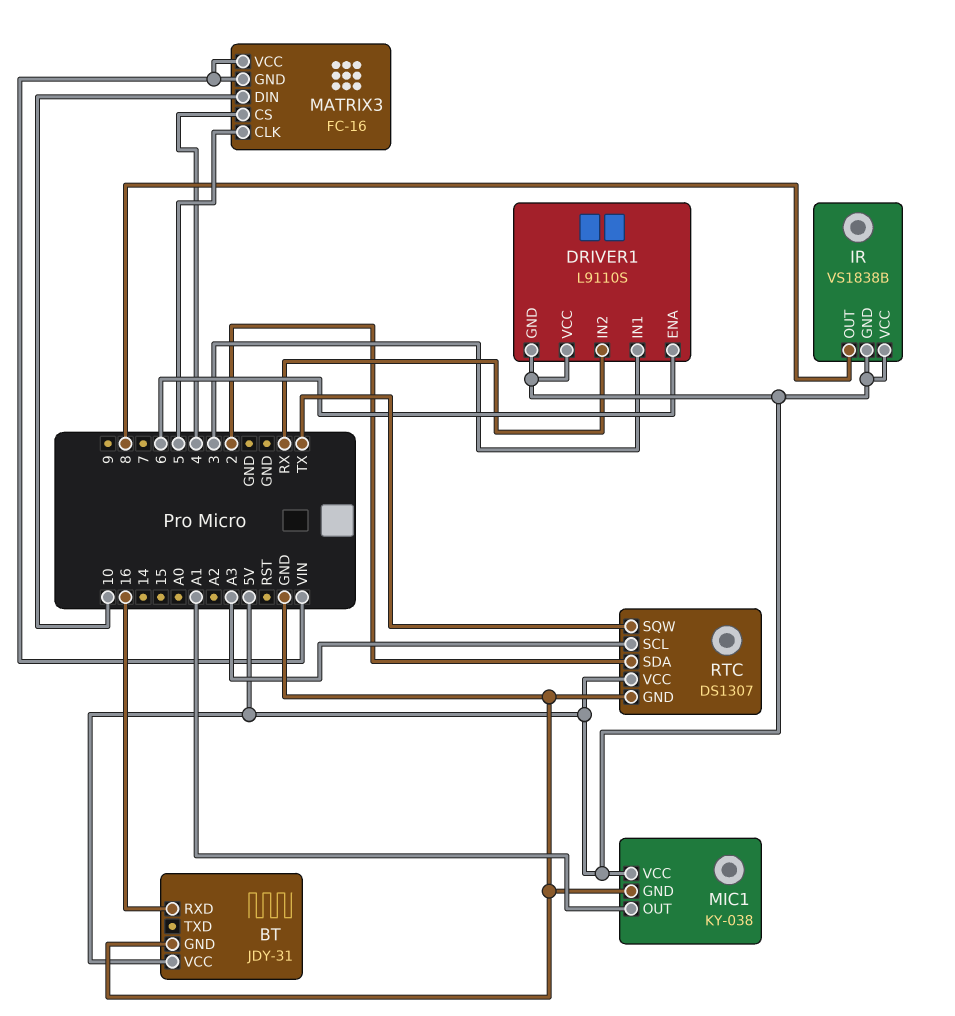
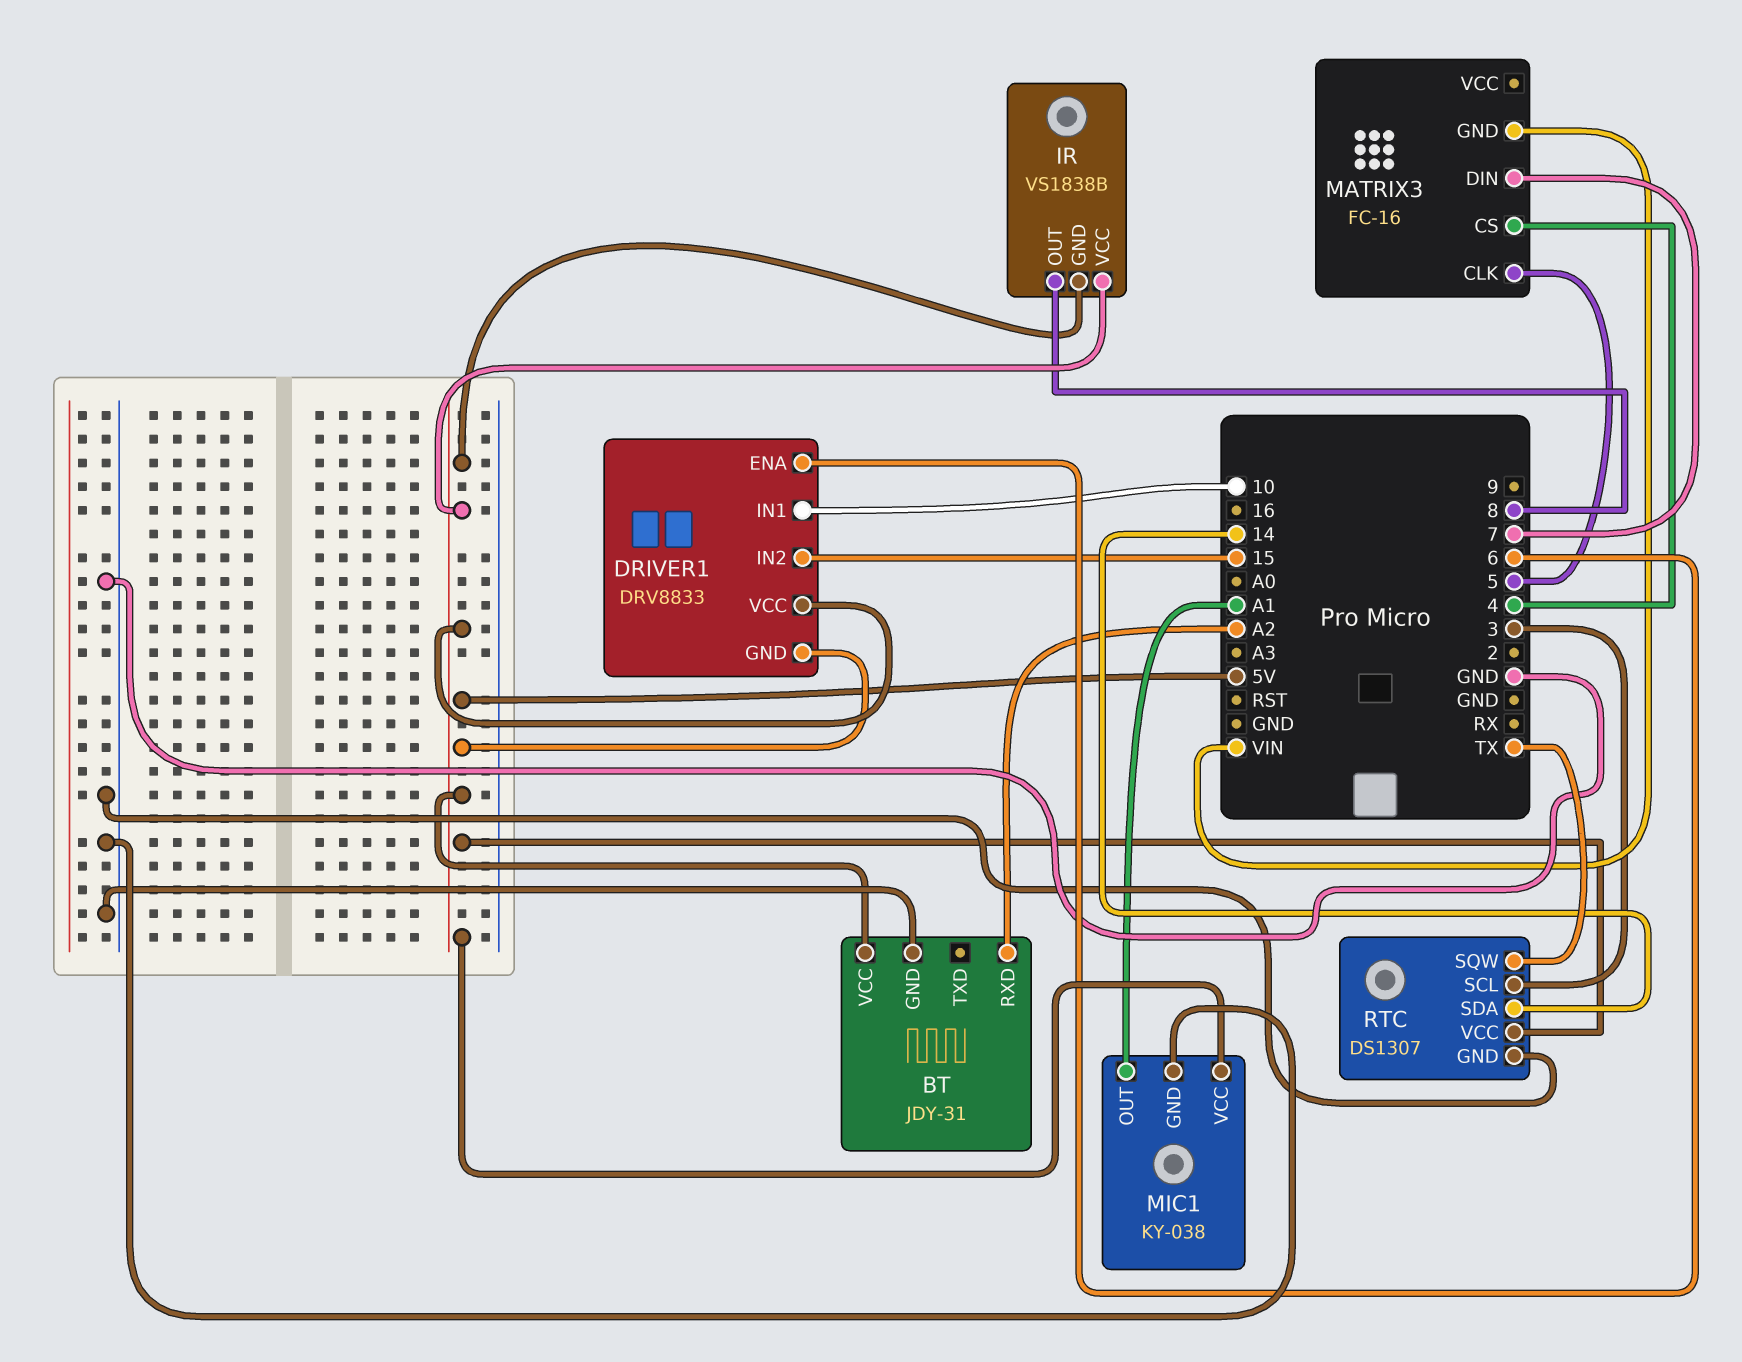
BT pin RXD: 16 -> A2
DRIVER1: L9110S -> DRV8833
DRIVER1 pin IN1: 3 -> 10
DRIVER1 pin IN2: RX -> 15
MATRIX3 pin DIN: 10 -> 7
MATRIX3 pin VCC: VIN -> none
RTC pin SCL: A3 -> 3
RTC pin SDA: 2 -> 14

